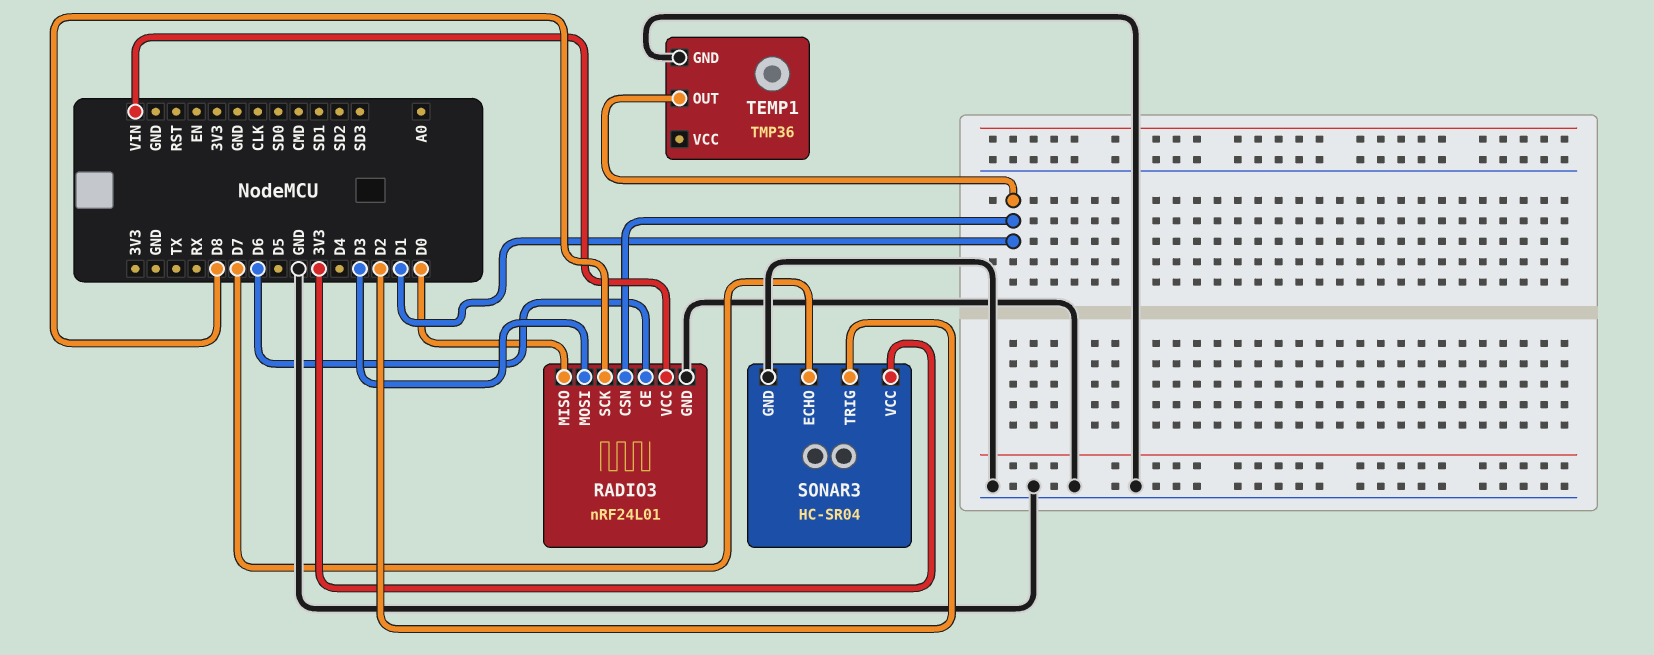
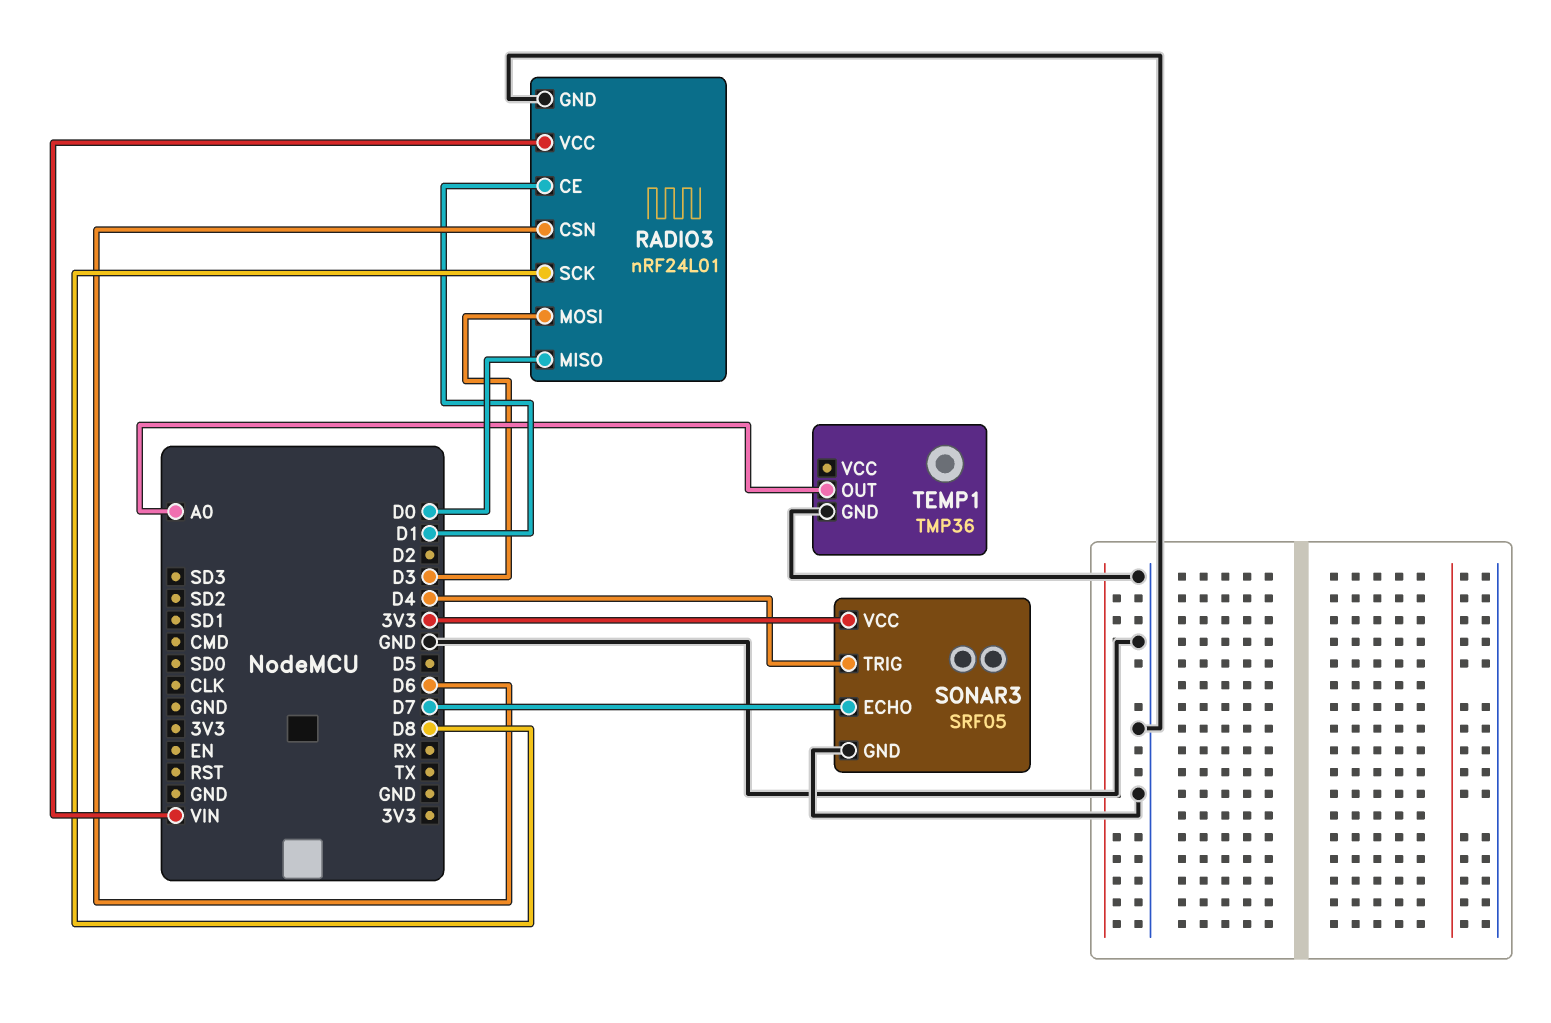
RADIO3 pin CE: D6 -> D1
RADIO3 pin CSN: D1 -> D6
SONAR3: HC-SR04 -> SRF05
SONAR3 pin TRIG: D2 -> D4
TEMP1 pin OUT: D1 -> A0

